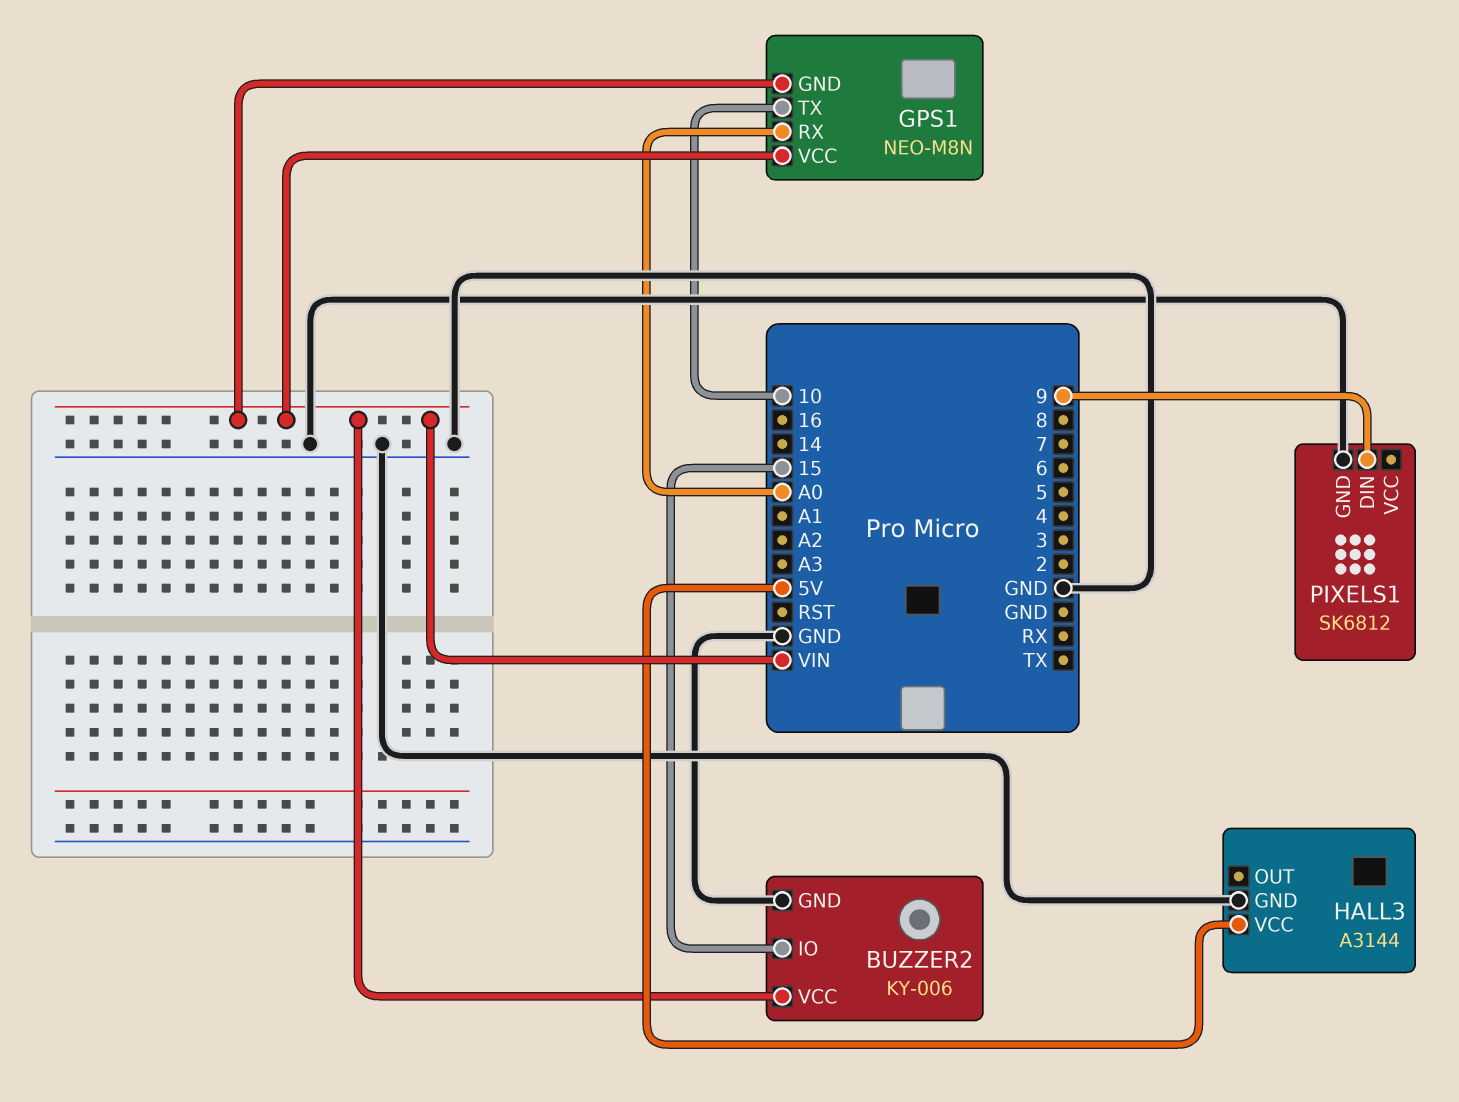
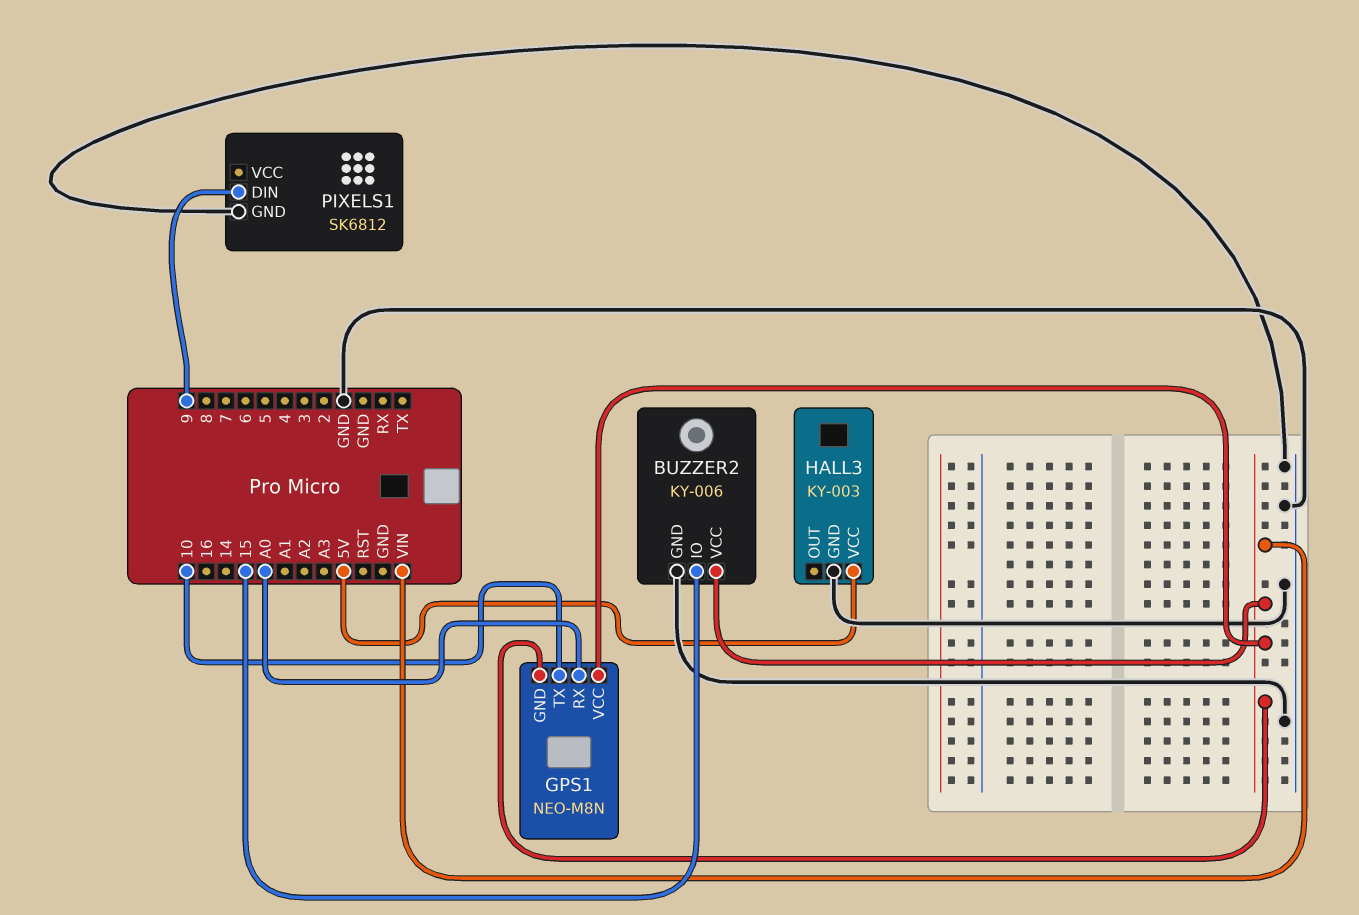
HALL3: A3144 -> KY-003

